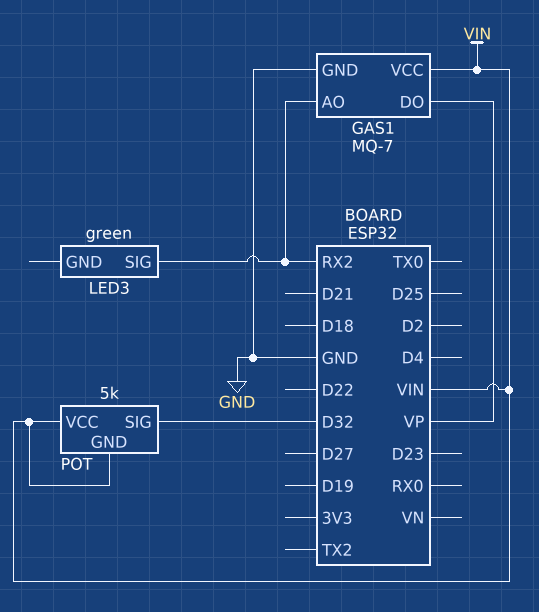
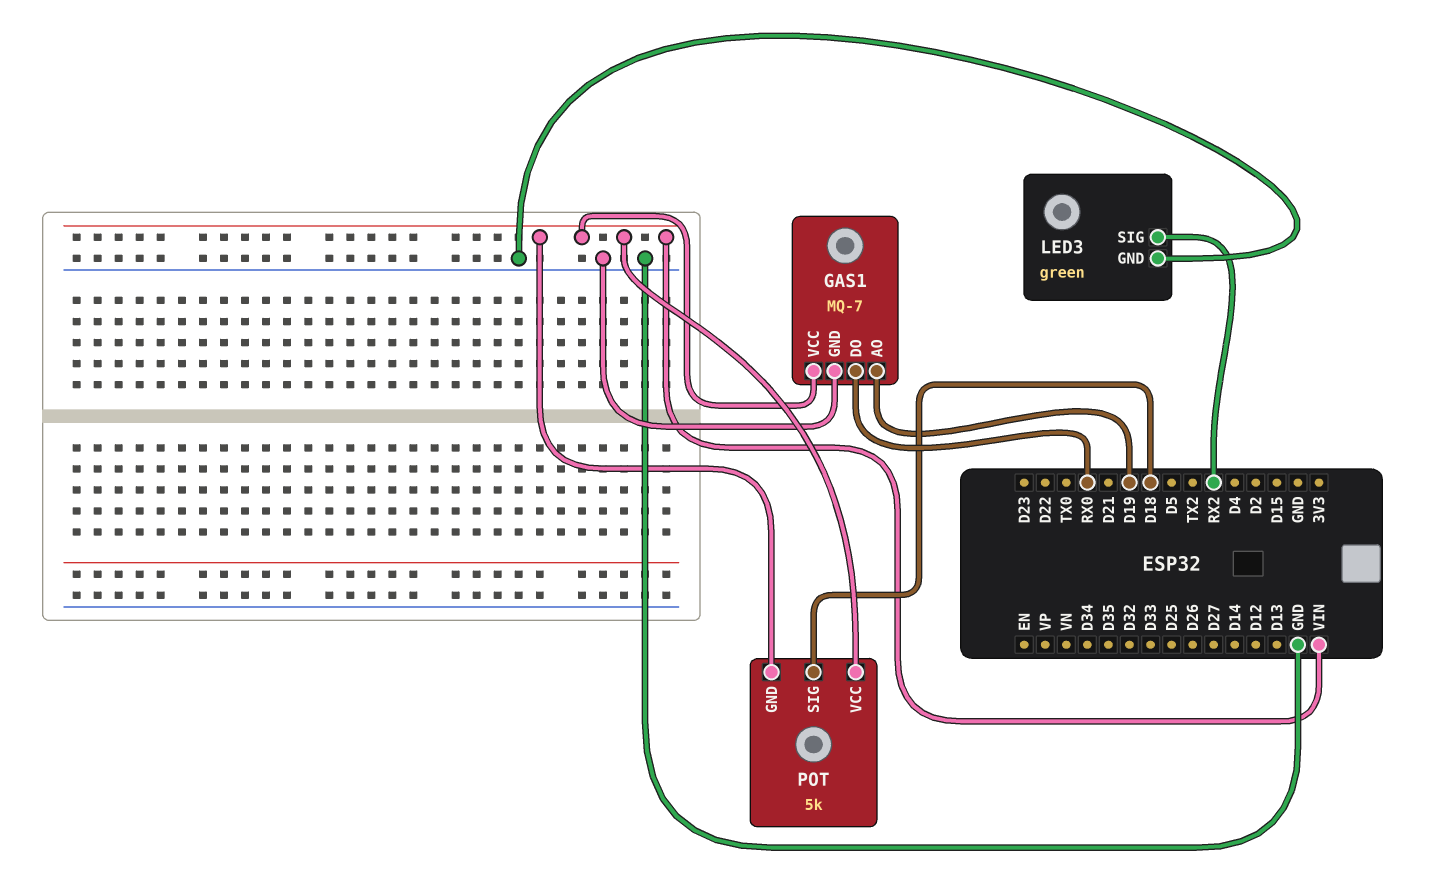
GAS1 pin AO: RX2 -> D19
GAS1 pin DO: VP -> RX0
LED3 pin GND: none -> GND
POT pin SIG: D32 -> D18

